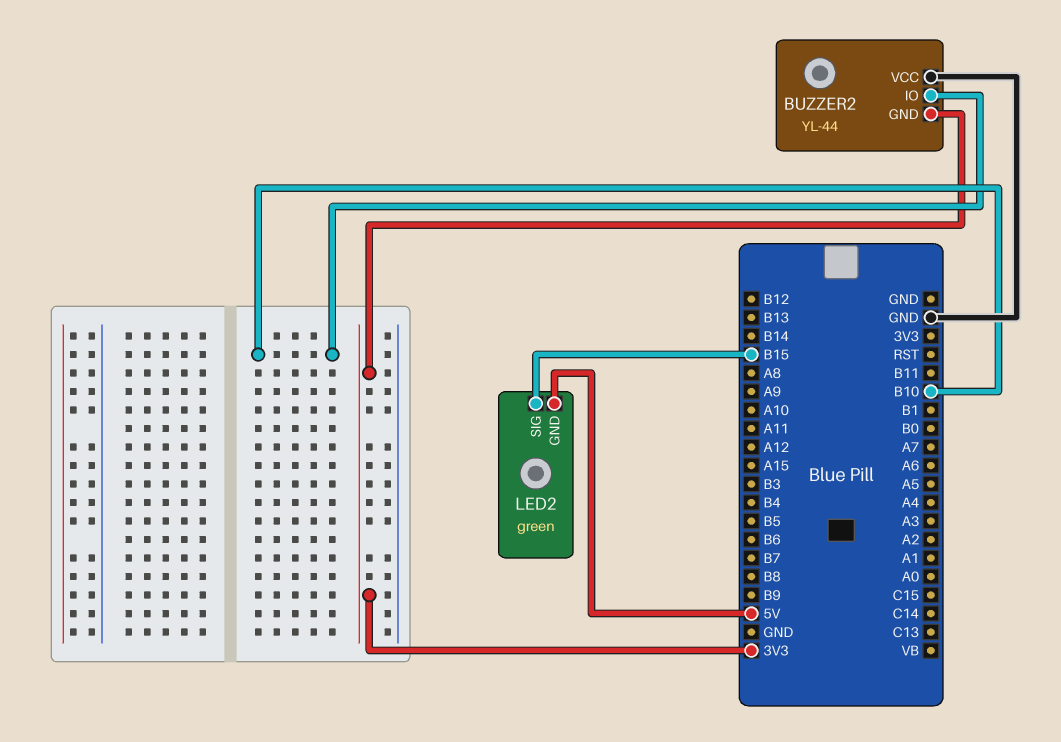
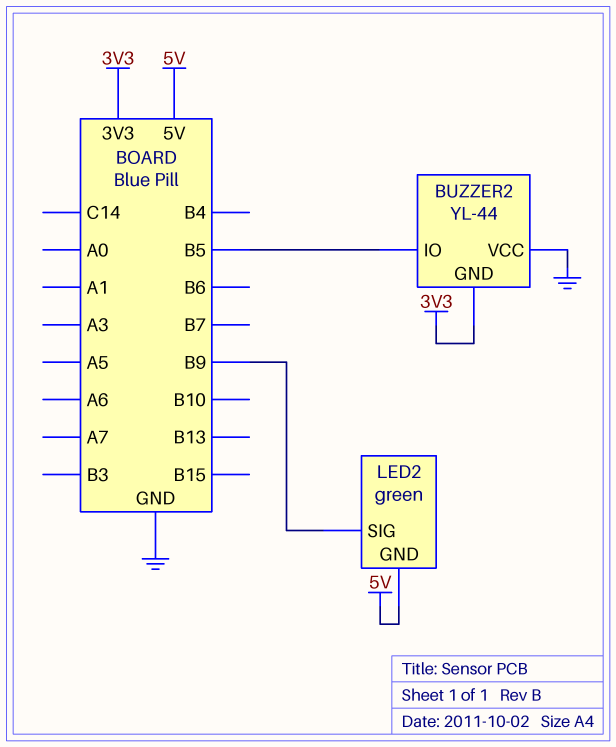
BUZZER2 pin IO: B10 -> B5
LED2 pin SIG: B15 -> B9

